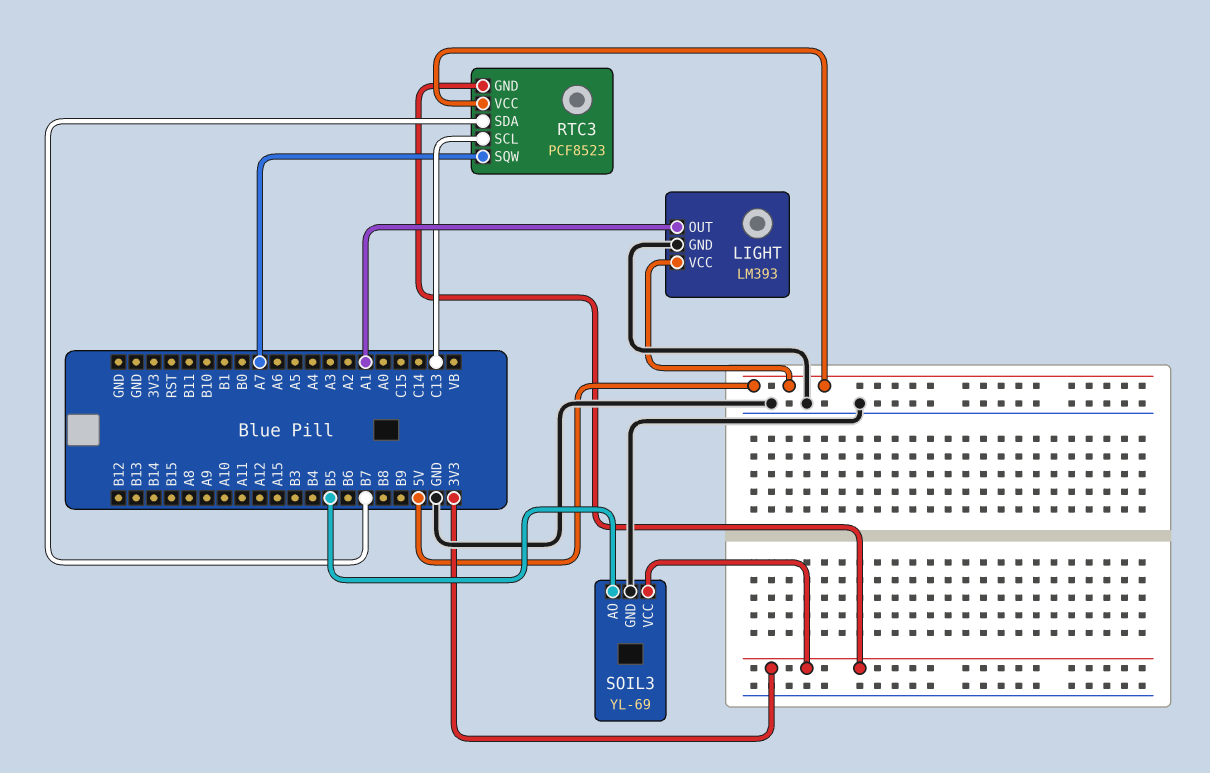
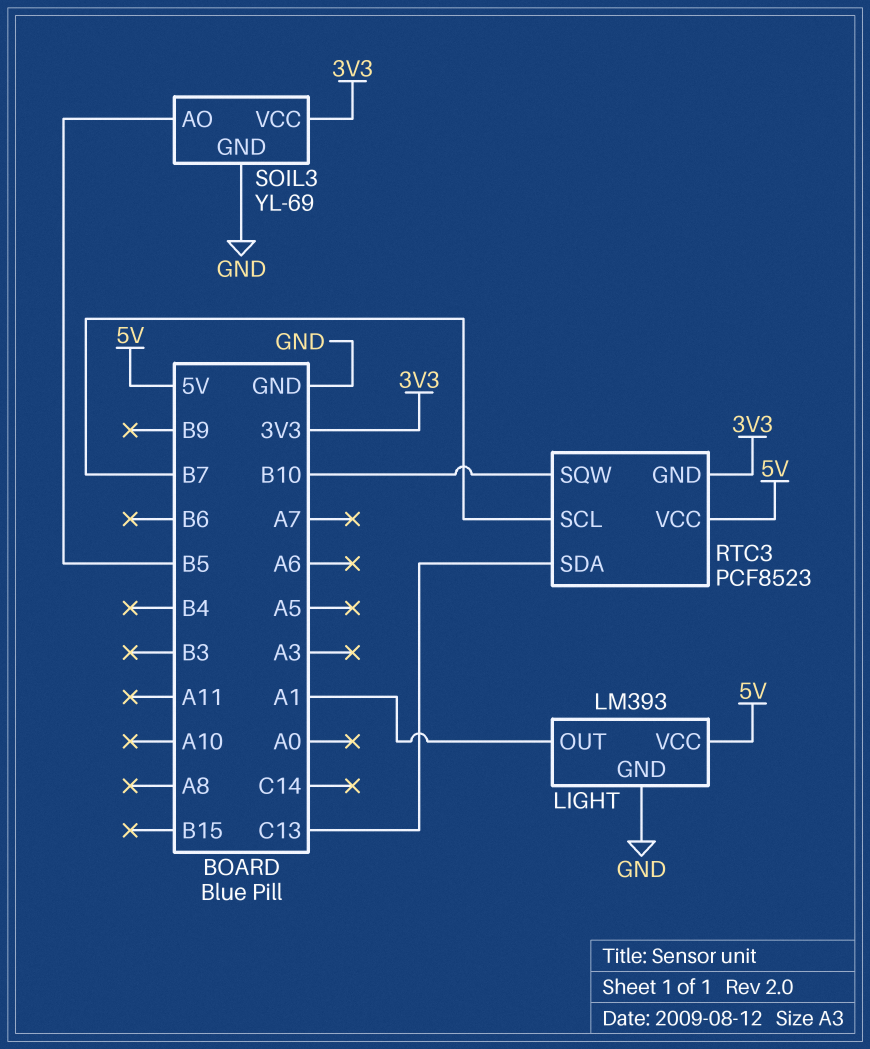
RTC3 pin SCL: C13 -> B7
RTC3 pin SDA: B7 -> C13
RTC3 pin SQW: A7 -> B10

